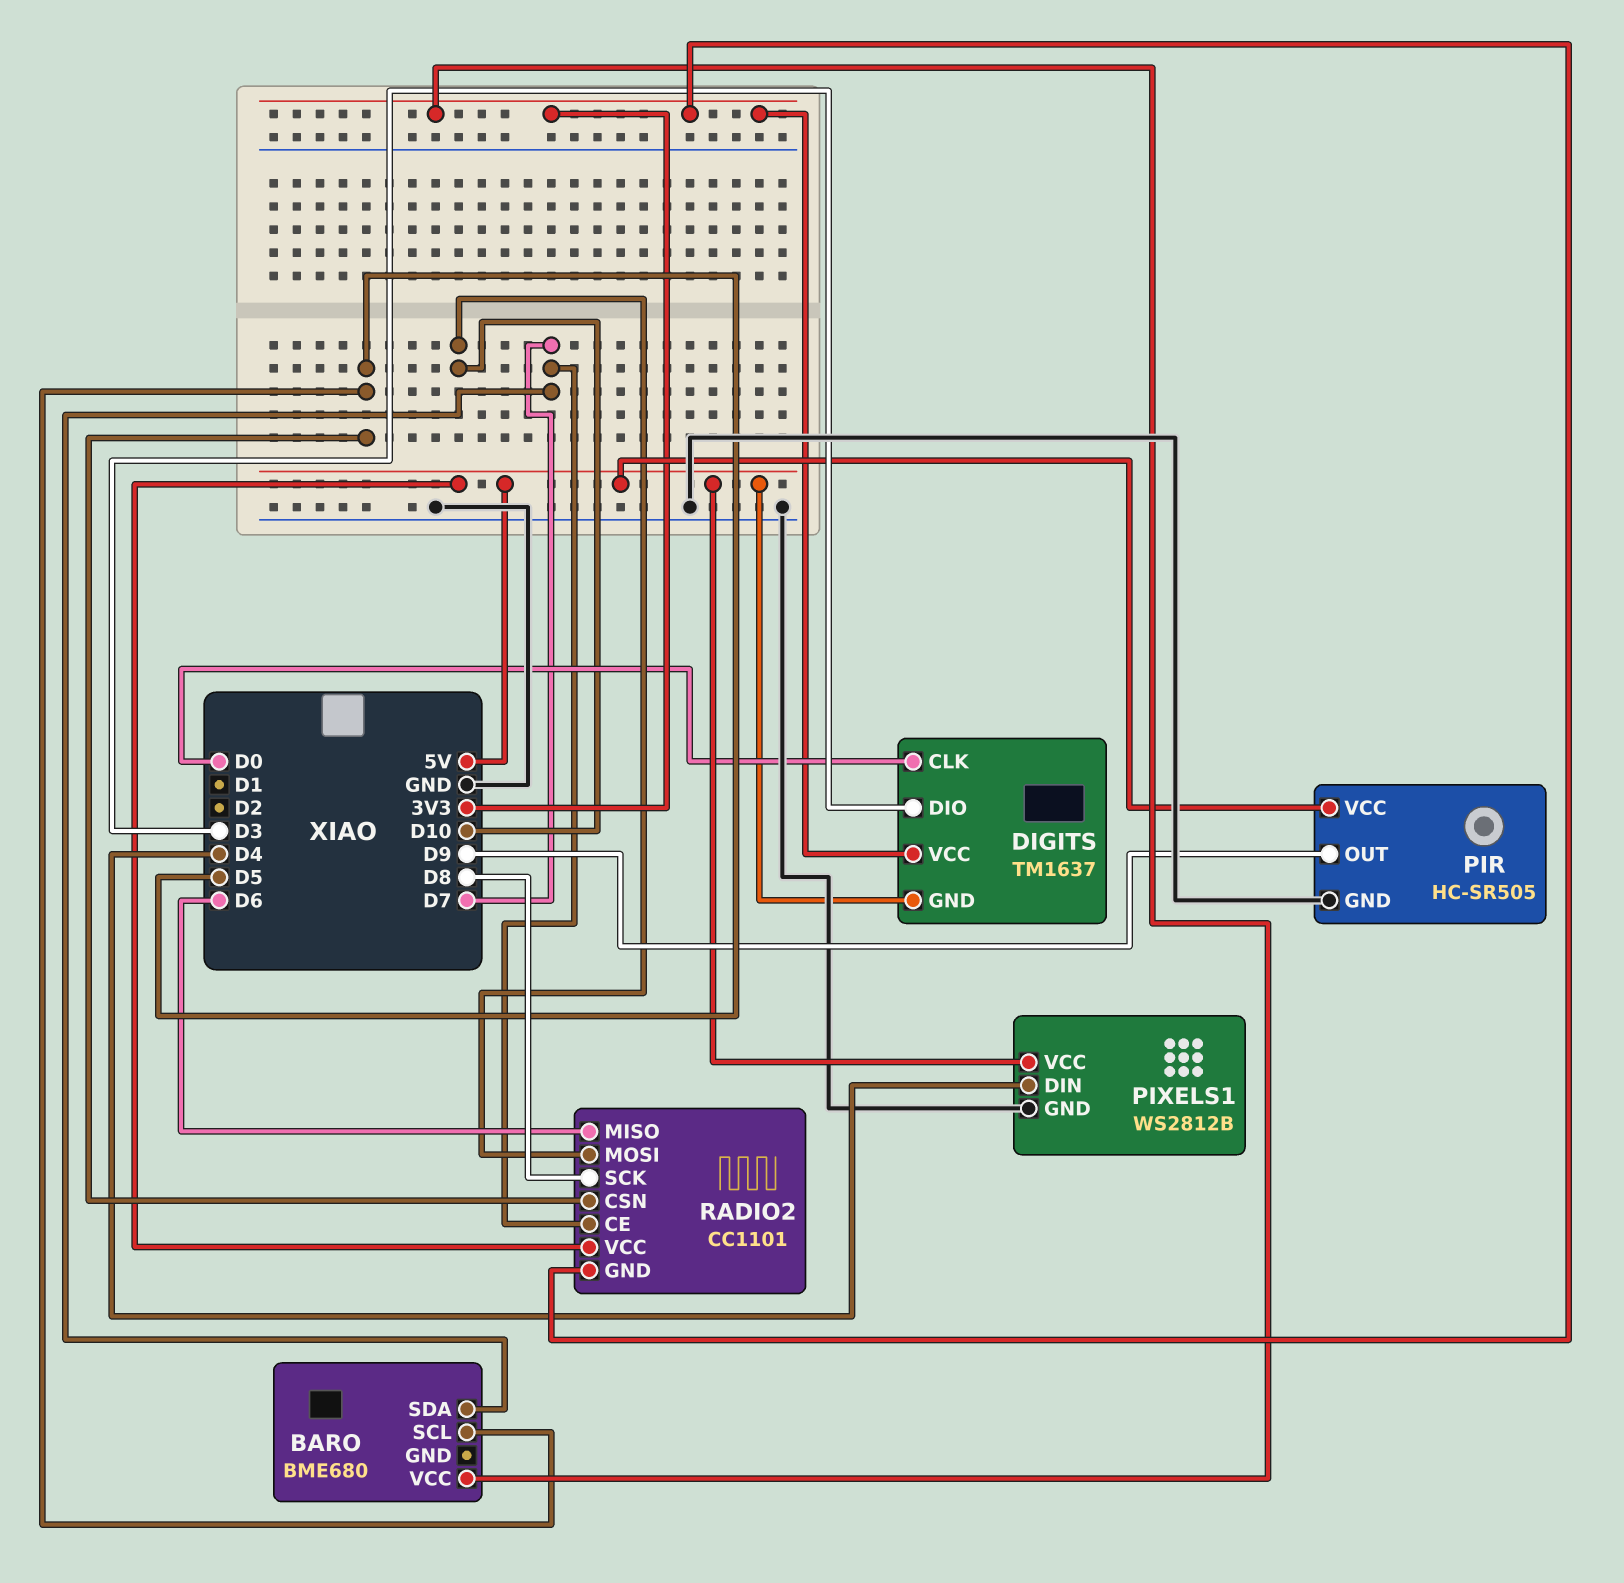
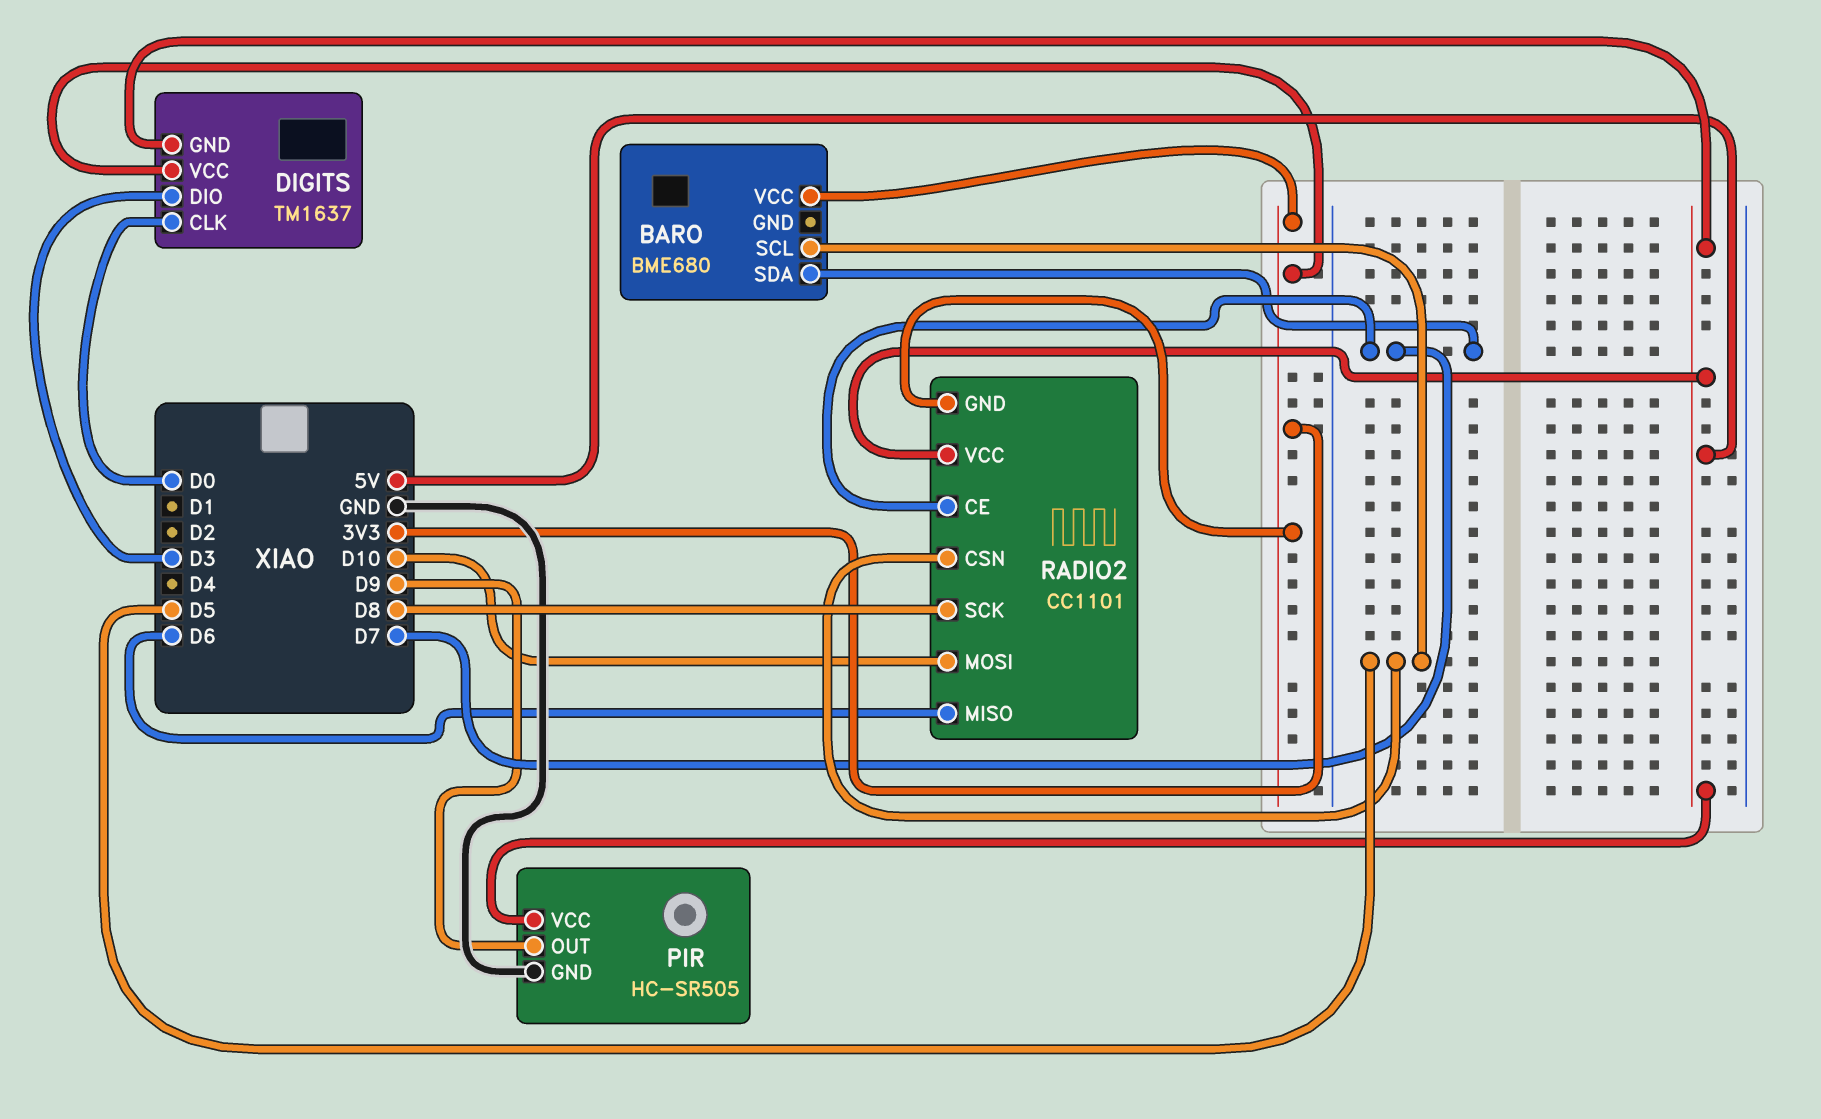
PIXELS1: WS2812B -> none
PIXELS1 pin DIN: D4 -> none
PIXELS1 pin GND: GND -> none
PIXELS1 pin VCC: 5V -> none

